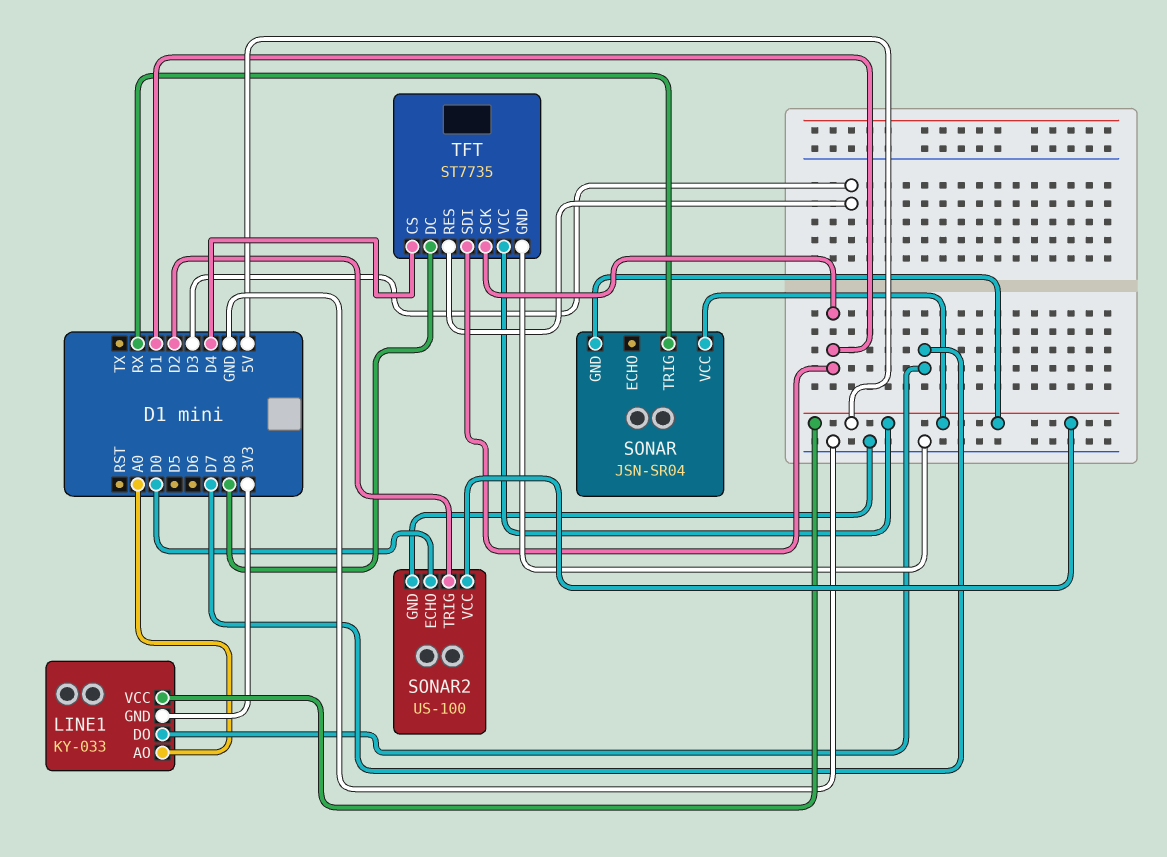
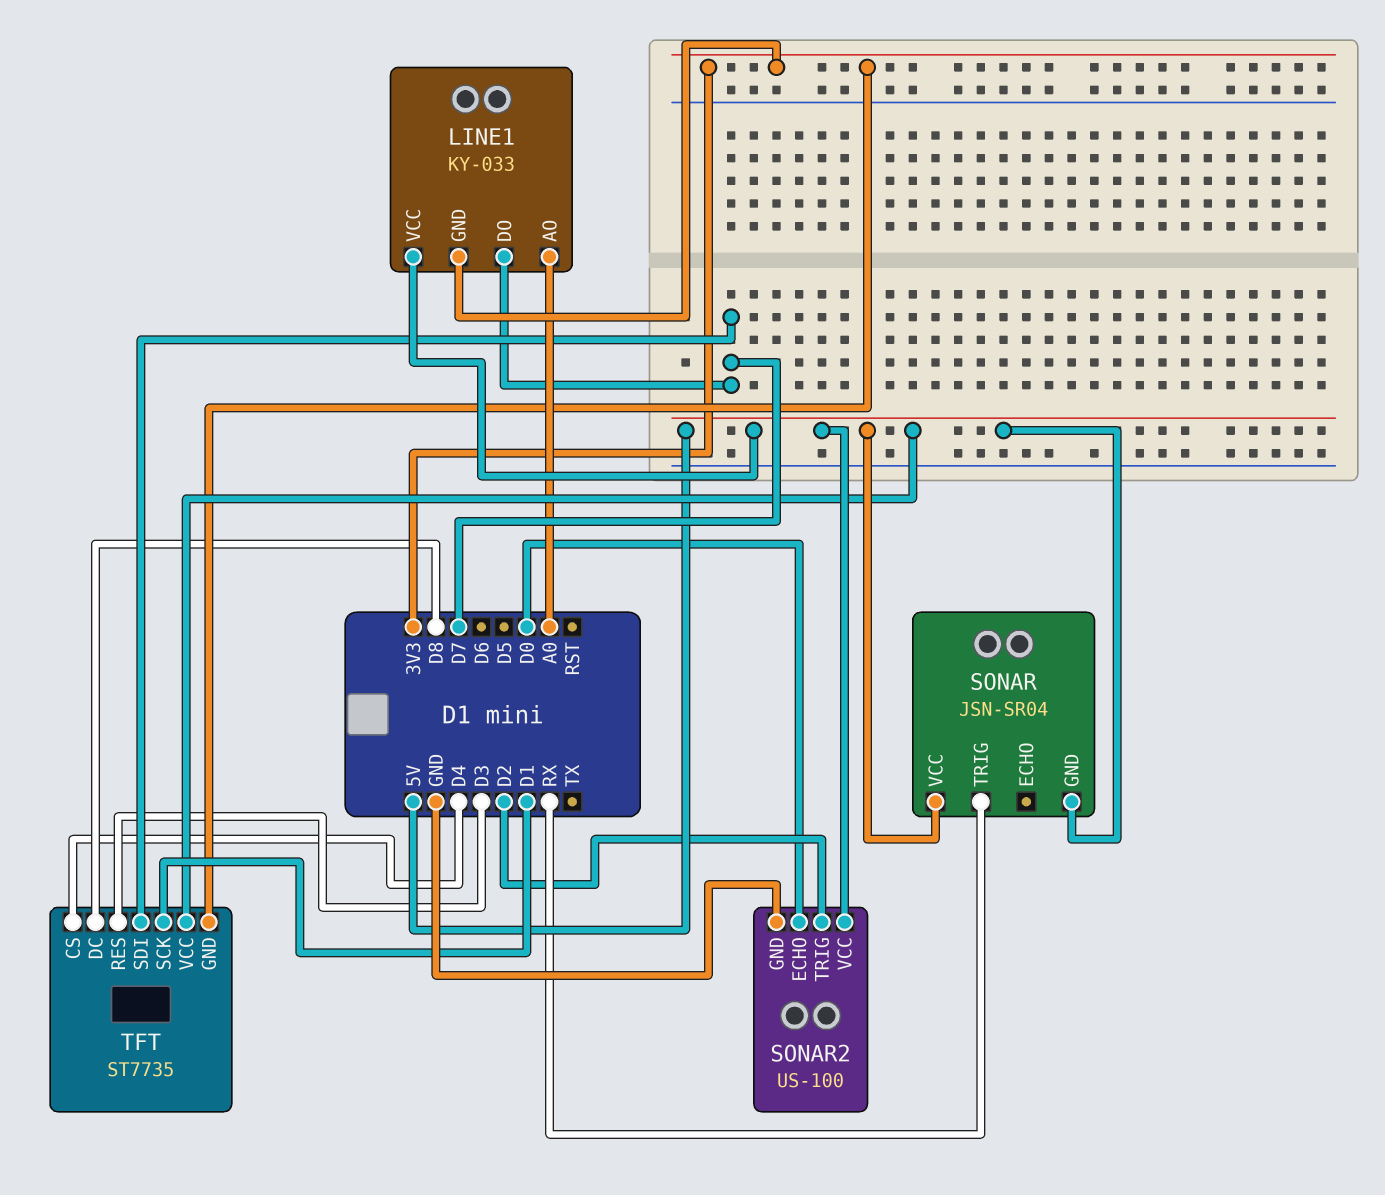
TFT pin GND: GND -> 3V3
TFT pin SDI: D1 -> D7

